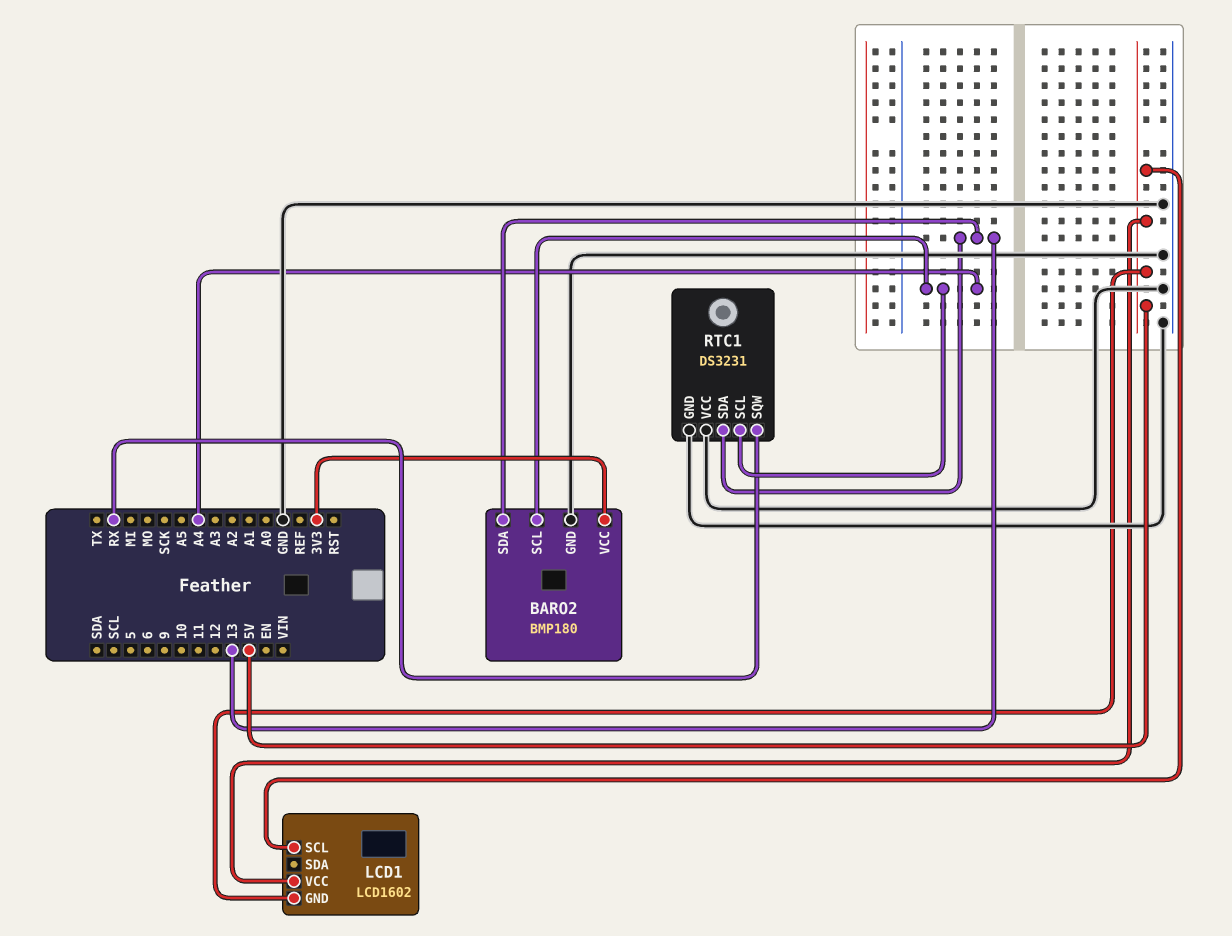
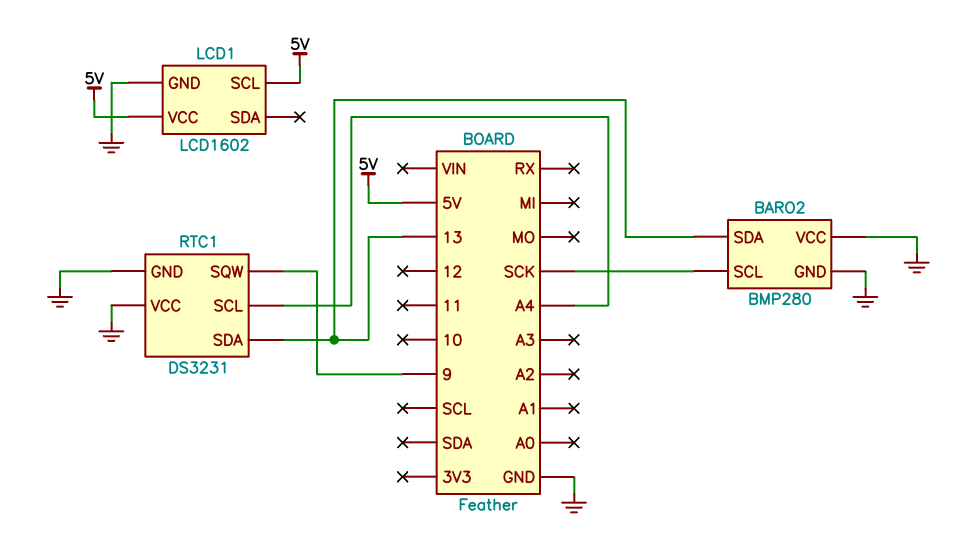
BARO2: BMP180 -> BMP280
BARO2 pin SCL: A4 -> SCK
BARO2 pin VCC: 3V3 -> GND
LCD1 pin GND: 5V -> GND
RTC1 pin SQW: RX -> 9

